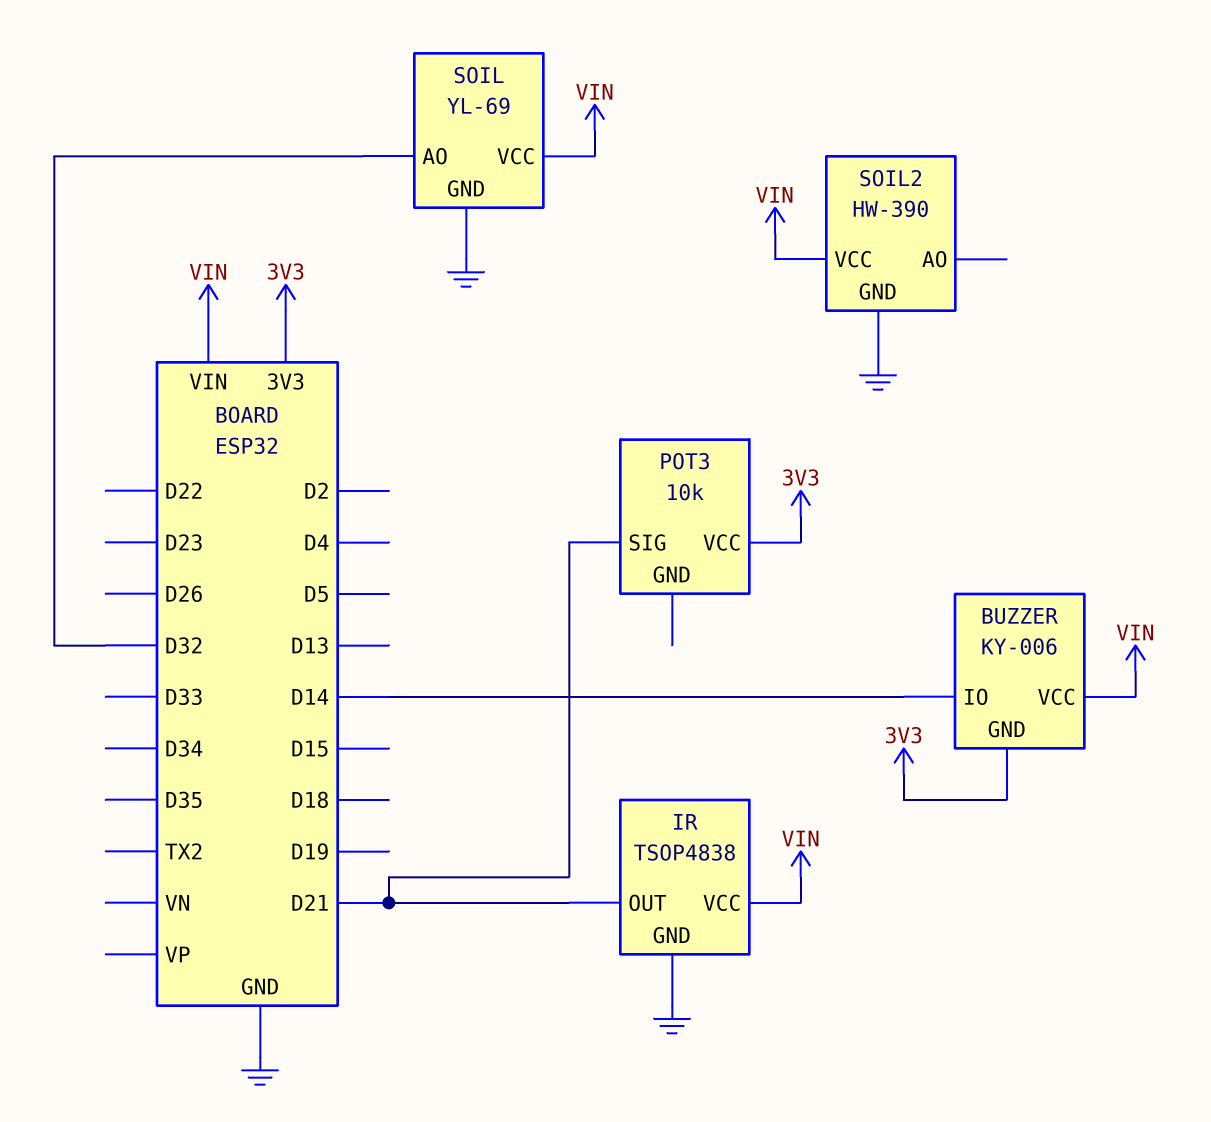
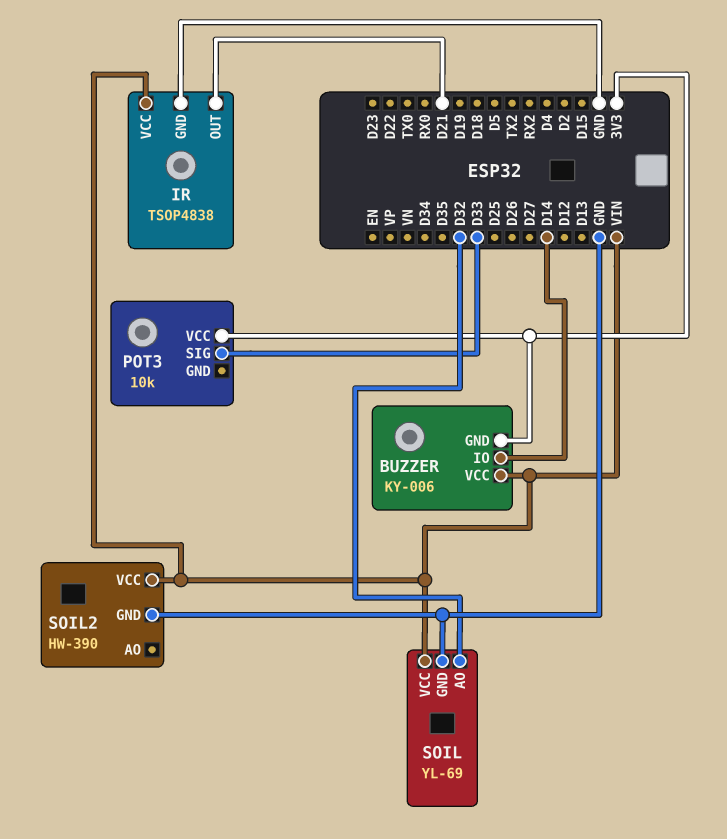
POT3 pin SIG: D21 -> D33

